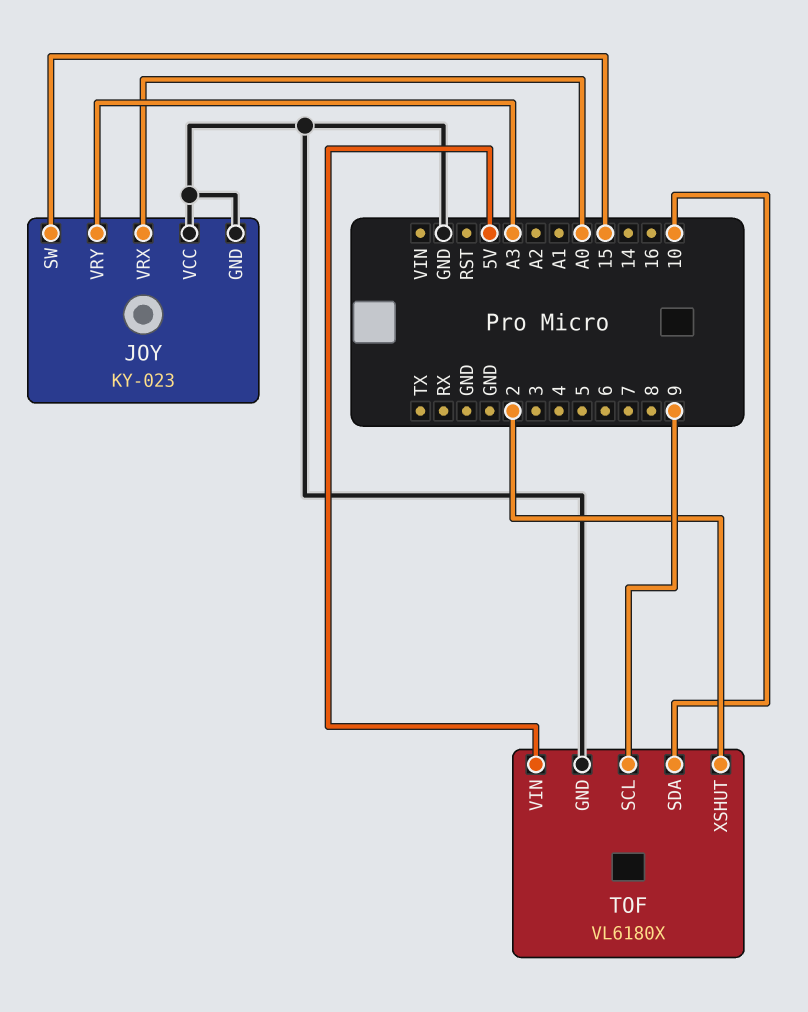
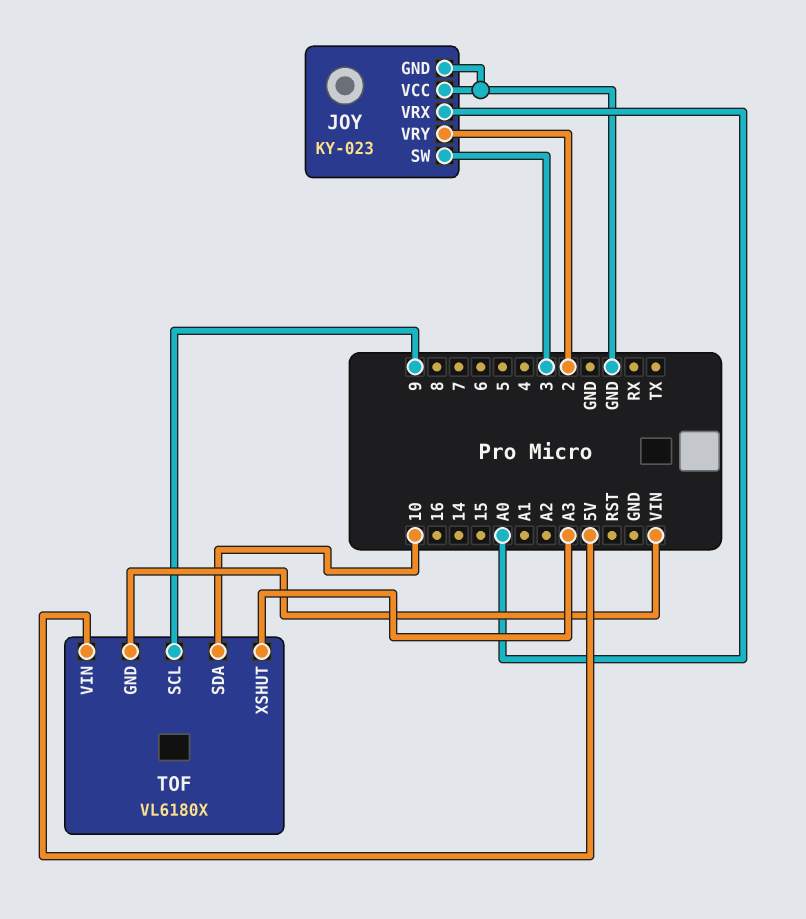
JOY pin SW: 15 -> 3
JOY pin VRY: A3 -> 2
TOF pin GND: GND -> VIN
TOF pin XSHUT: 2 -> A3

